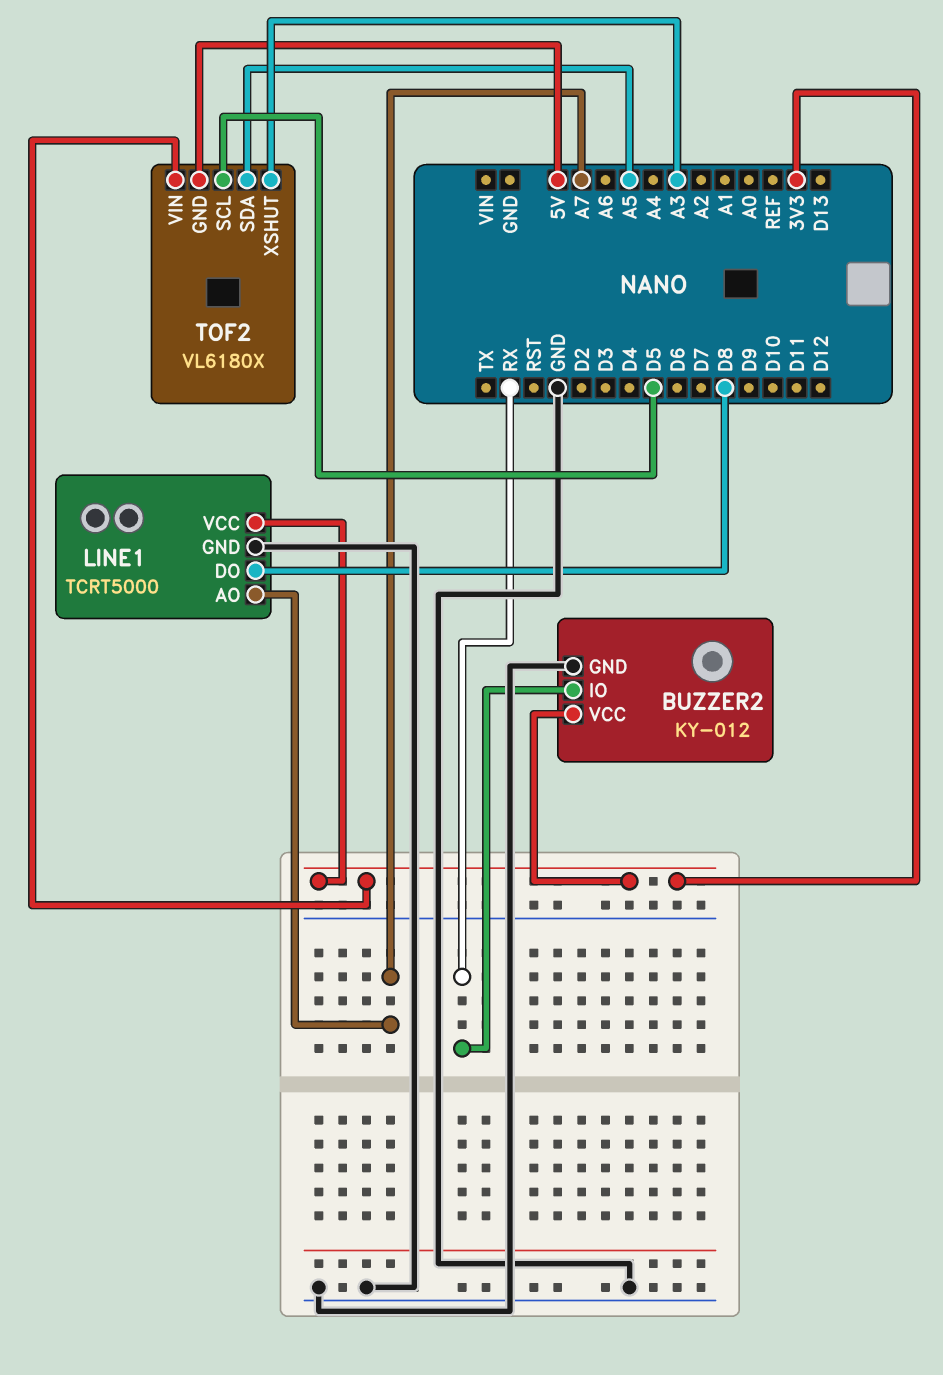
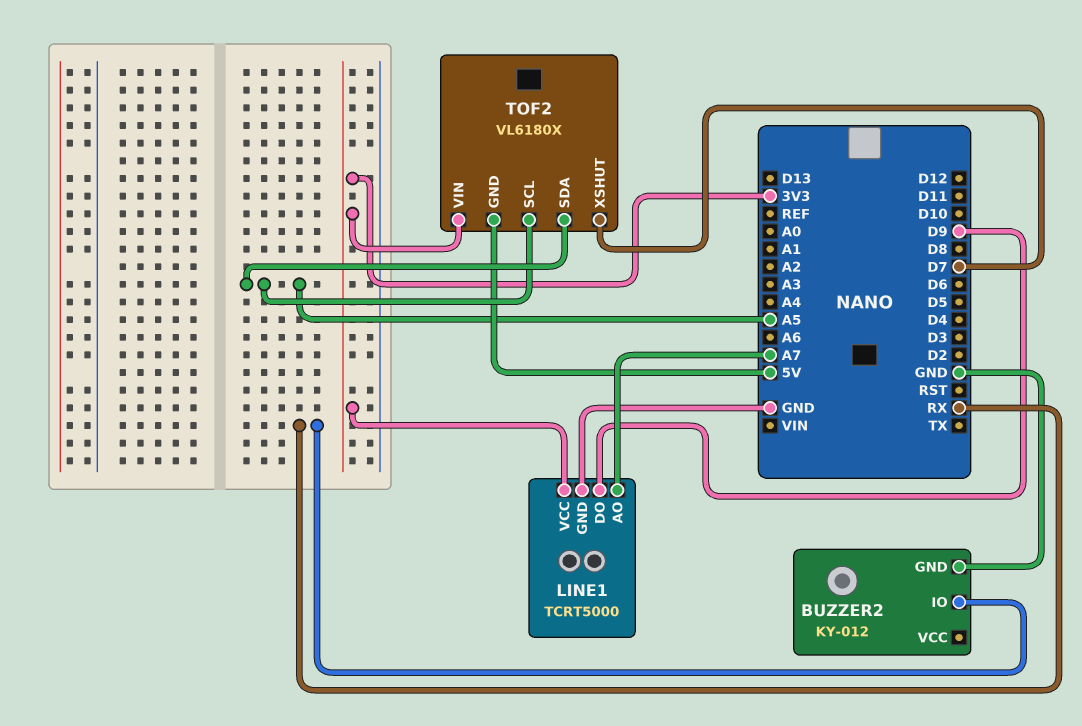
BUZZER2 pin VCC: 3V3 -> none
LINE1 pin DO: D8 -> D9
TOF2 pin SCL: D5 -> A5
TOF2 pin XSHUT: A3 -> D7

